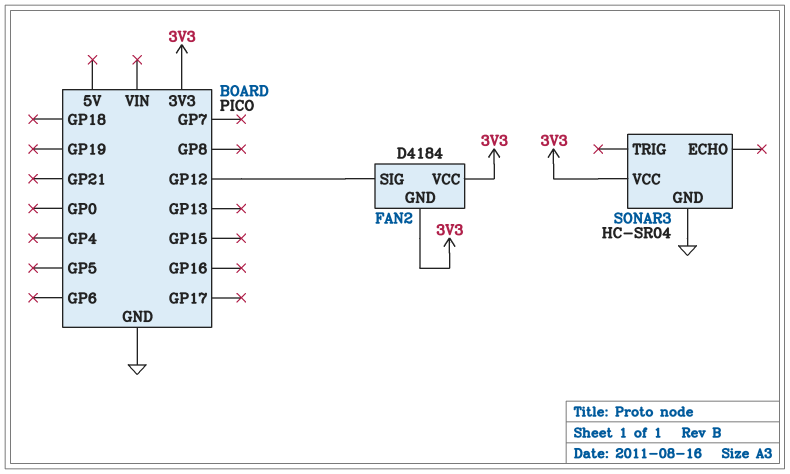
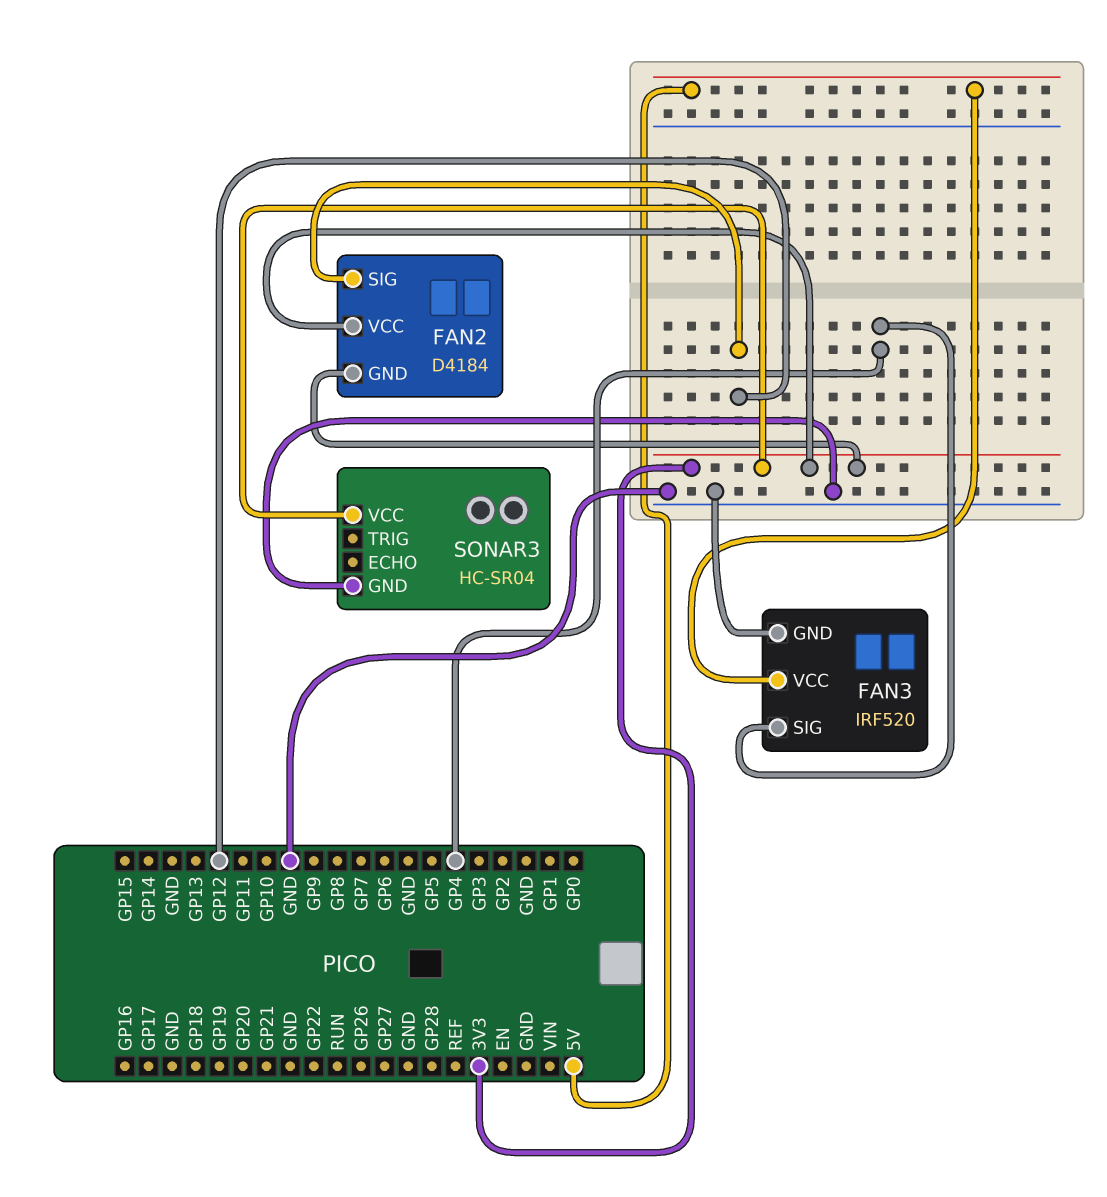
FAN3: none -> IRF520
FAN3 pin GND: none -> GND
FAN3 pin SIG: none -> GP4
FAN3 pin VCC: none -> 5V

